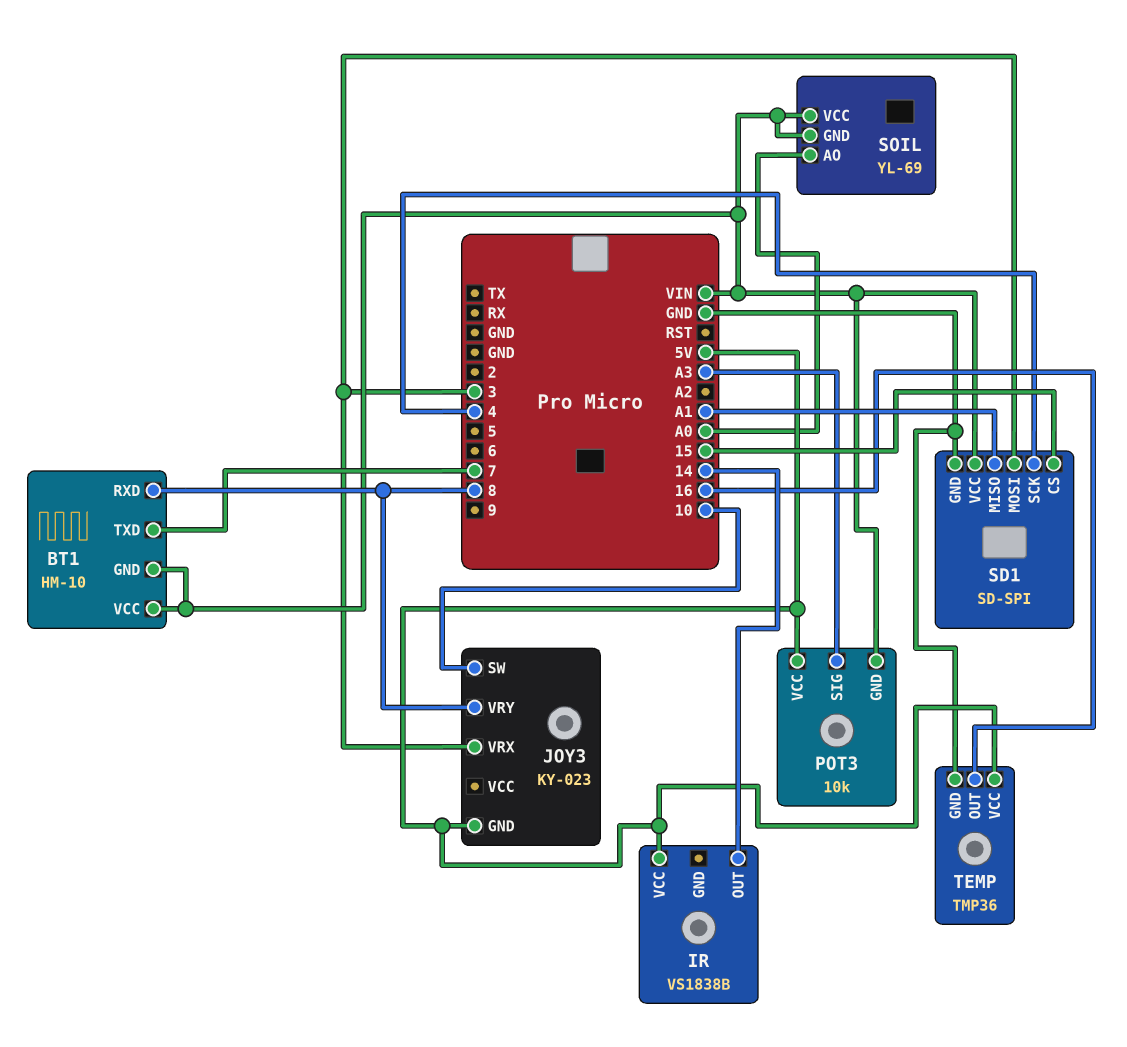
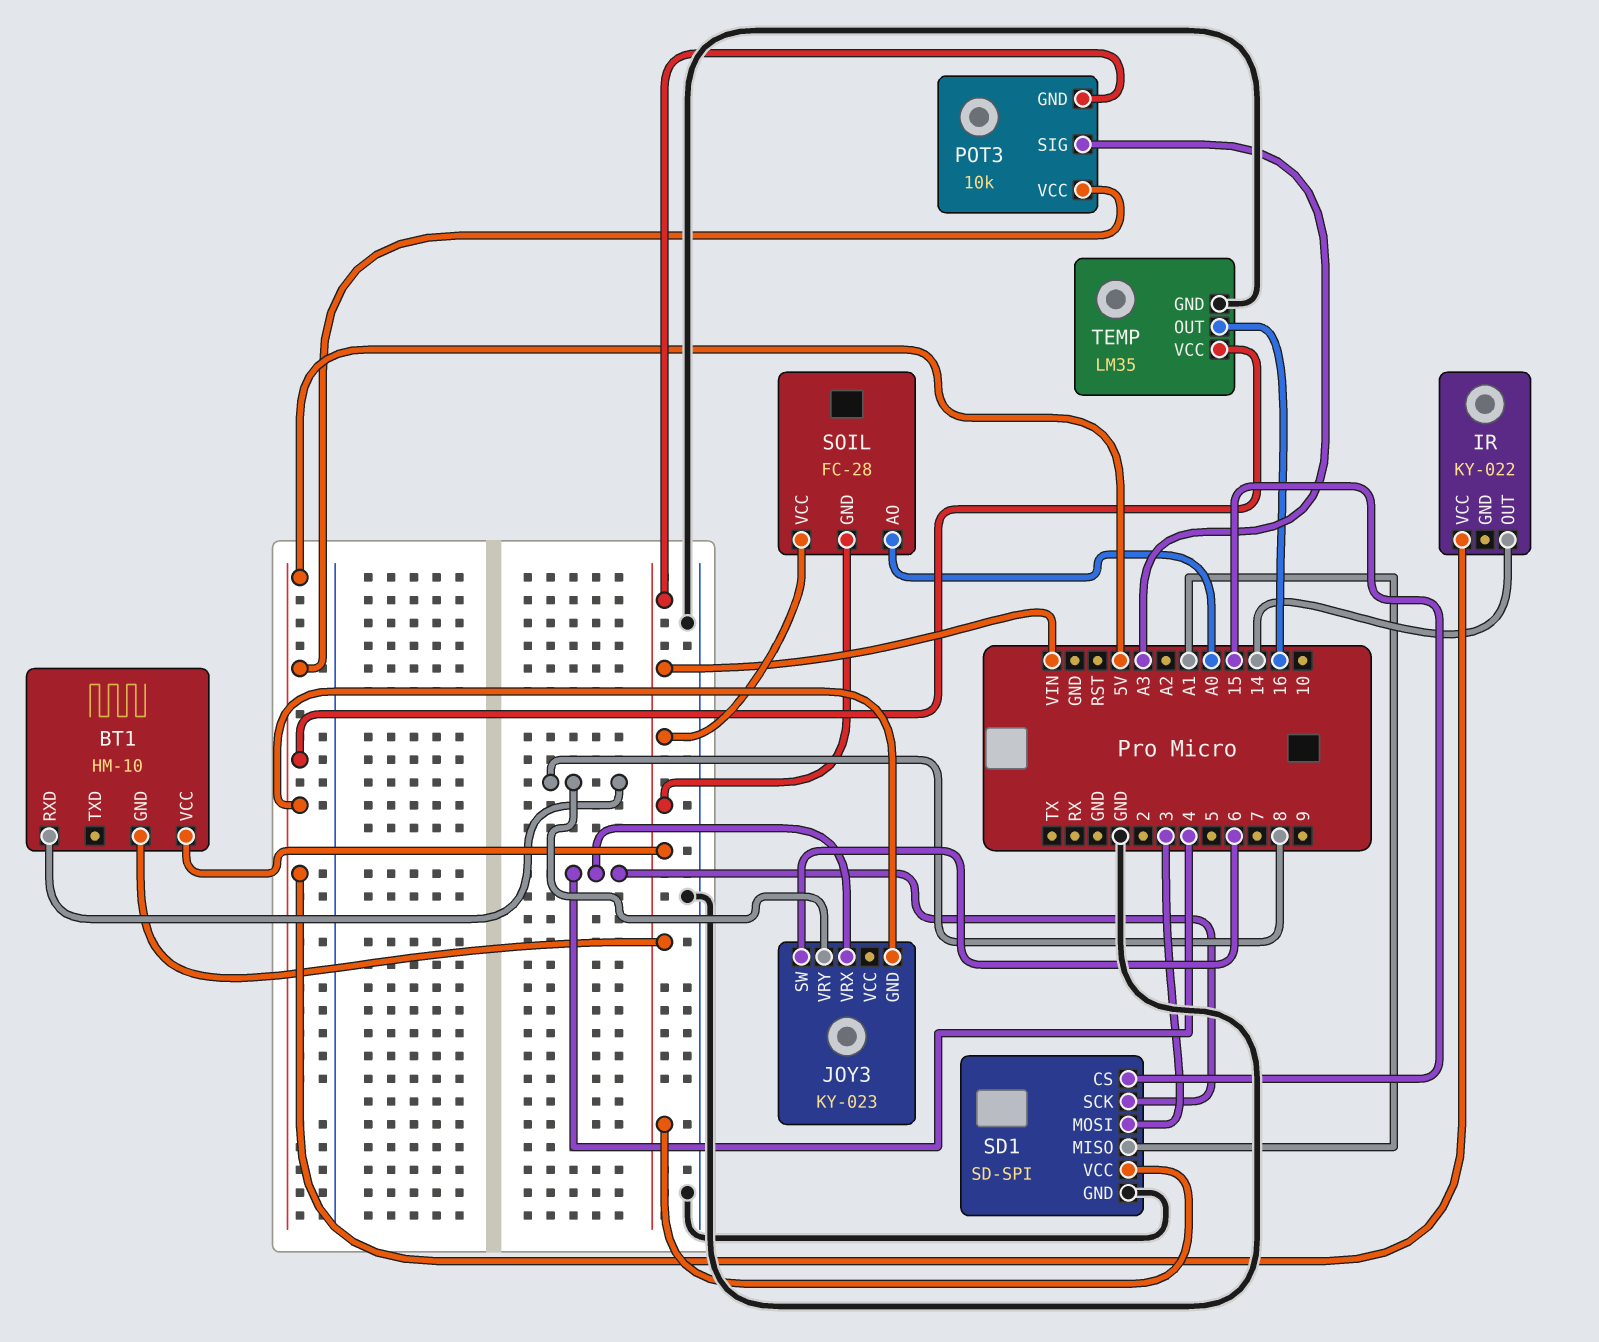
BT1 pin TXD: 7 -> none
IR: VS1838B -> KY-022
JOY3 pin SW: 10 -> 6
JOY3 pin VRX: 3 -> 4
SOIL: YL-69 -> FC-28
TEMP: TMP36 -> LM35

